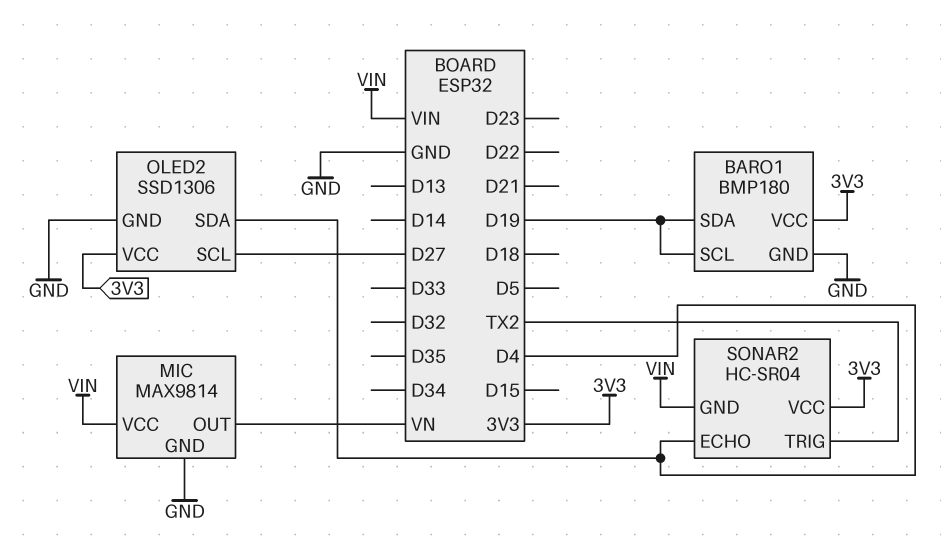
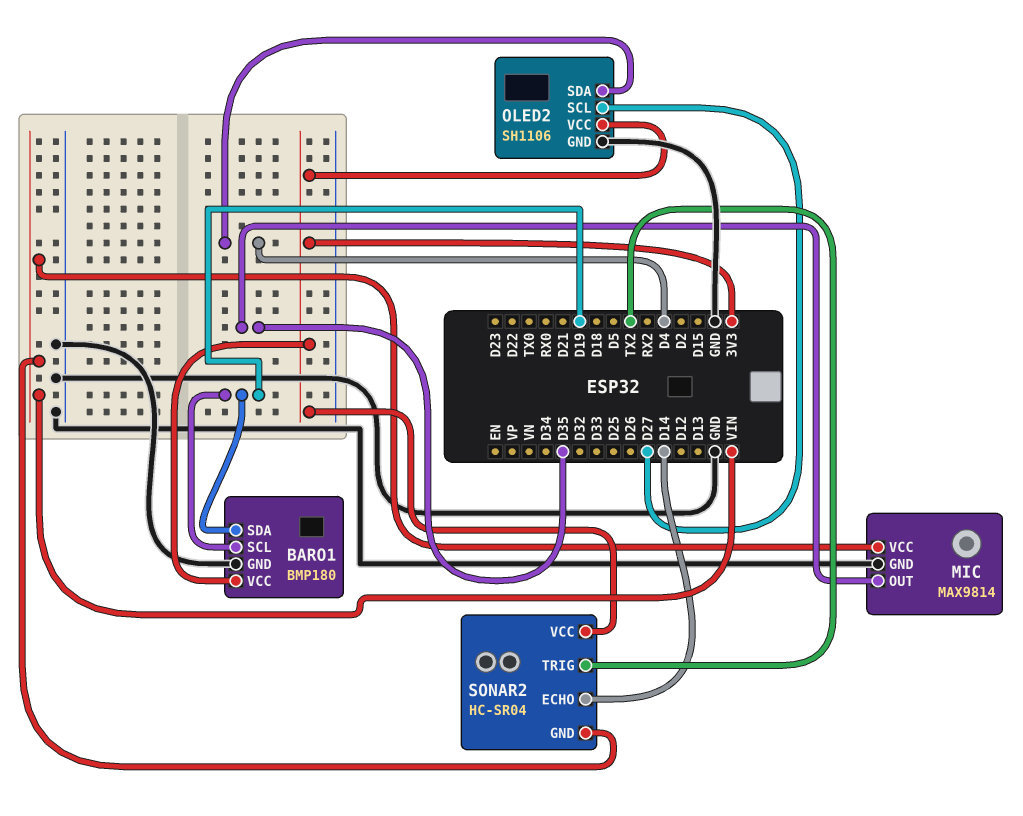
MIC pin OUT: VN -> D35
OLED2: SSD1306 -> SH1106
SONAR2 pin ECHO: D4 -> D14

